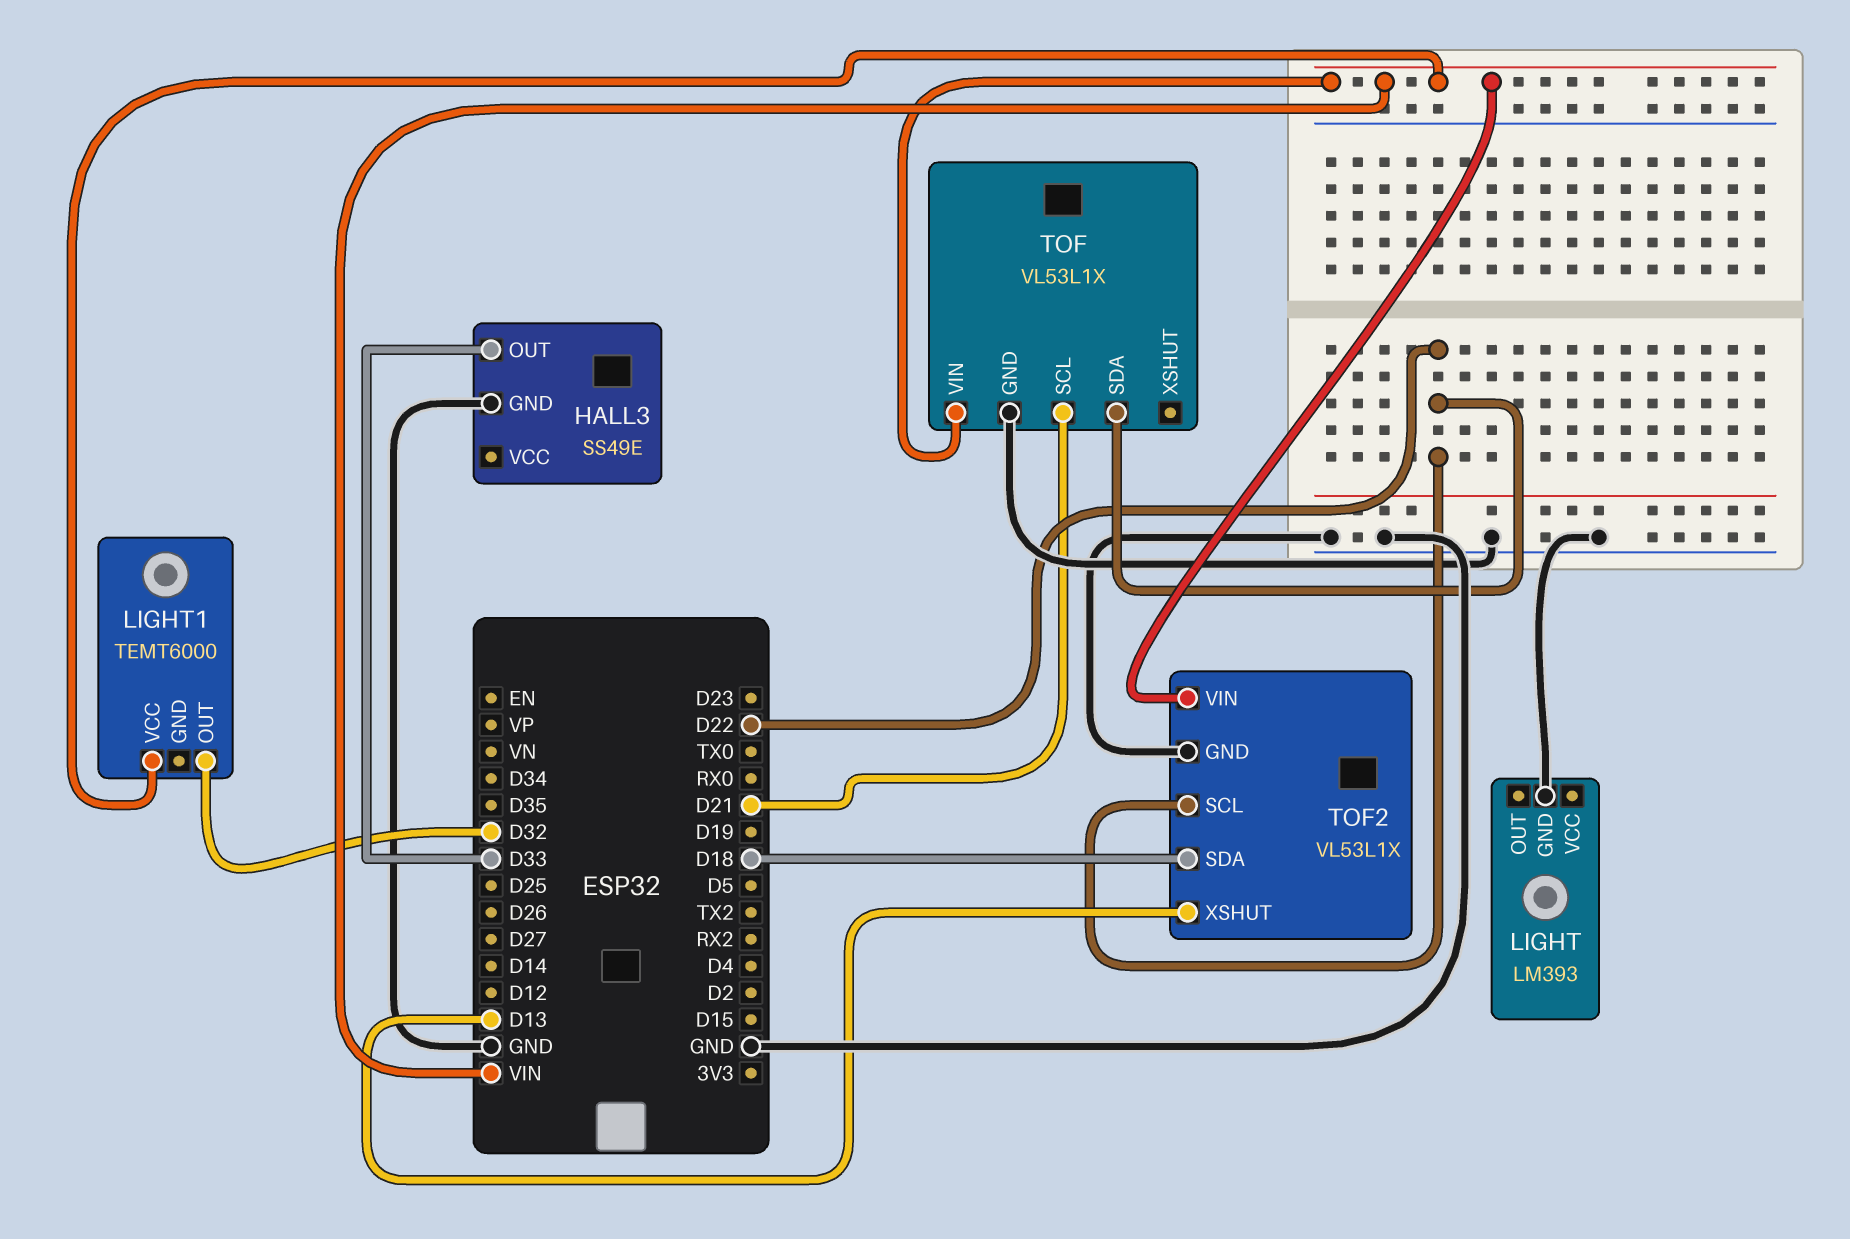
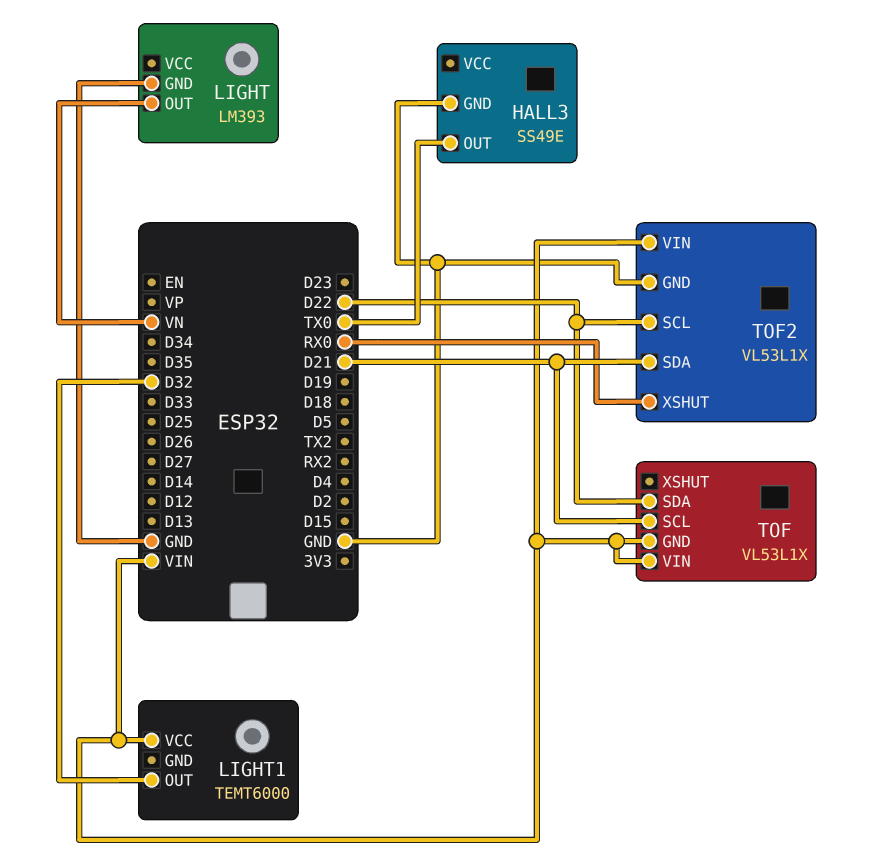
HALL3 pin OUT: D33 -> TX0
LIGHT pin OUT: none -> VN
TOF pin GND: GND -> VIN
TOF2 pin SDA: D18 -> D21
TOF2 pin XSHUT: D13 -> RX0

